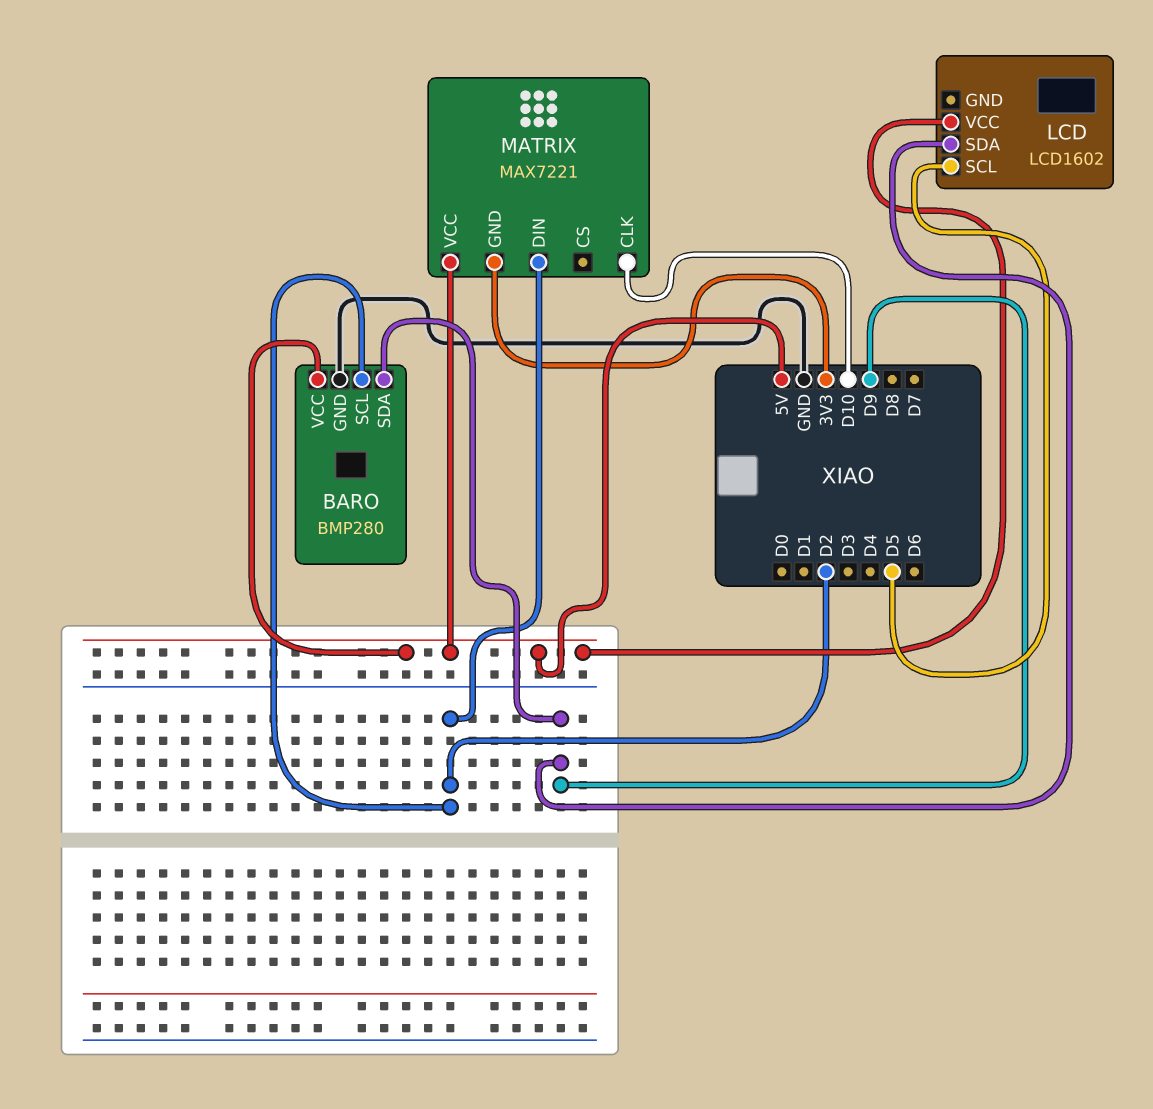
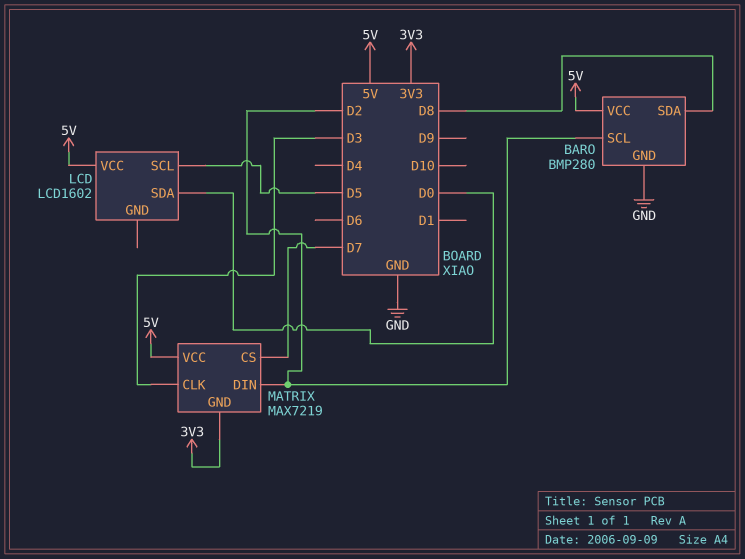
BARO pin SDA: D9 -> D8
LCD pin SDA: D9 -> D0
MATRIX: MAX7221 -> MAX7219
MATRIX pin CLK: D10 -> D3
MATRIX pin CS: none -> D7

